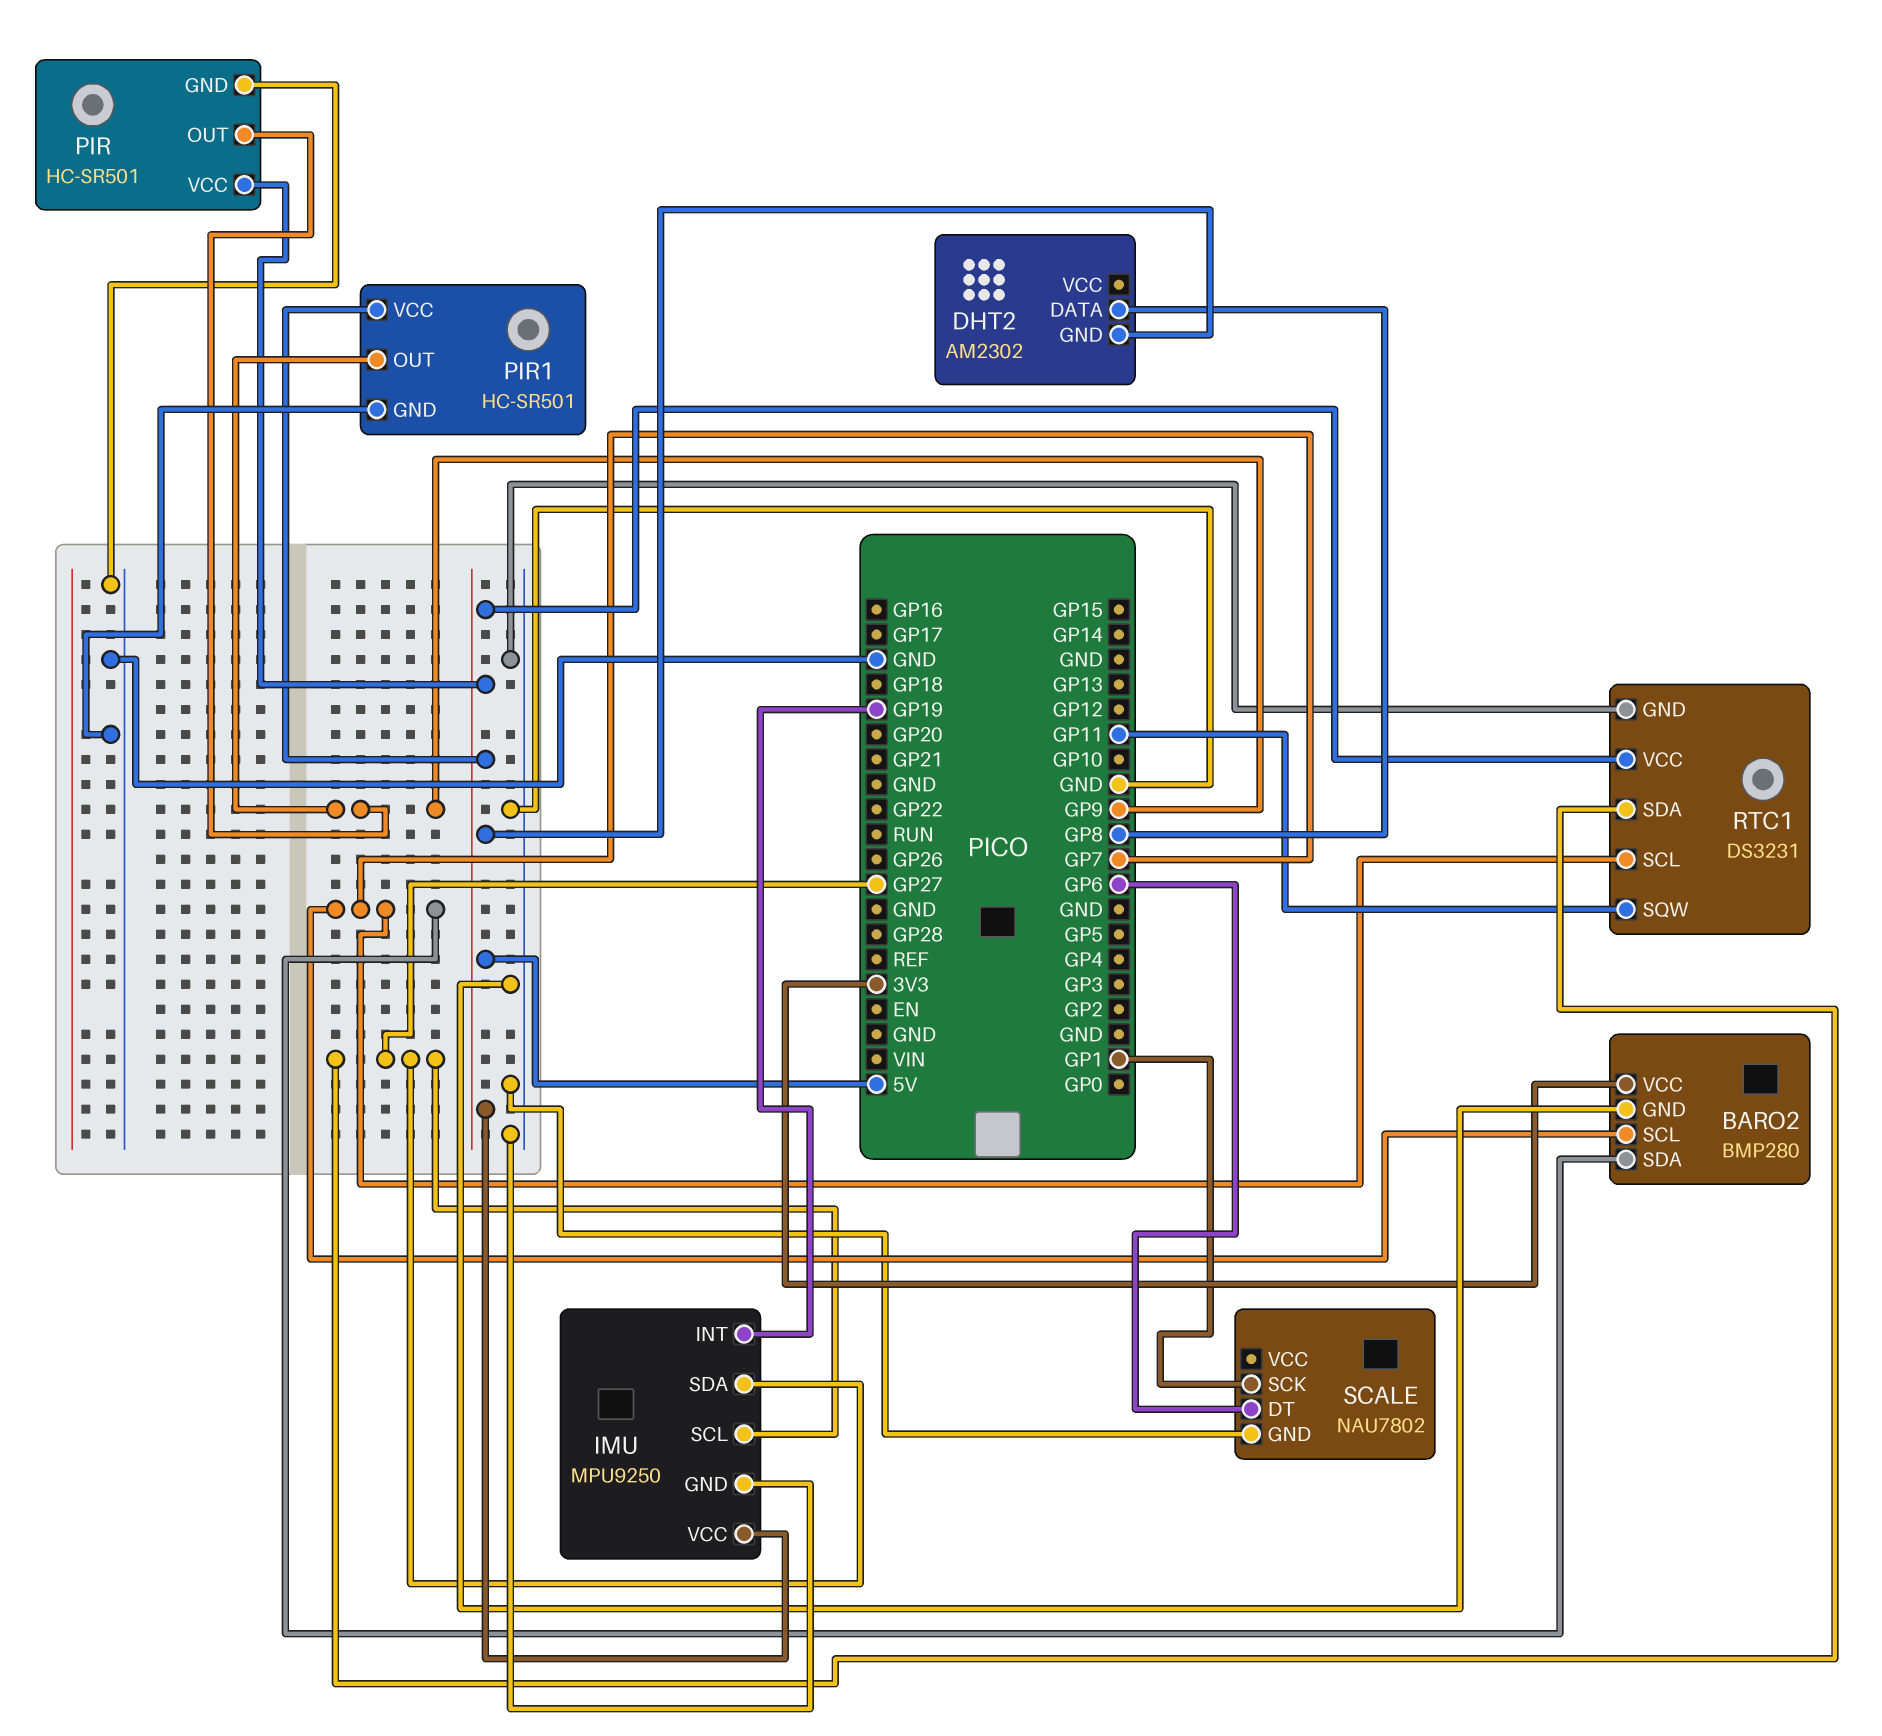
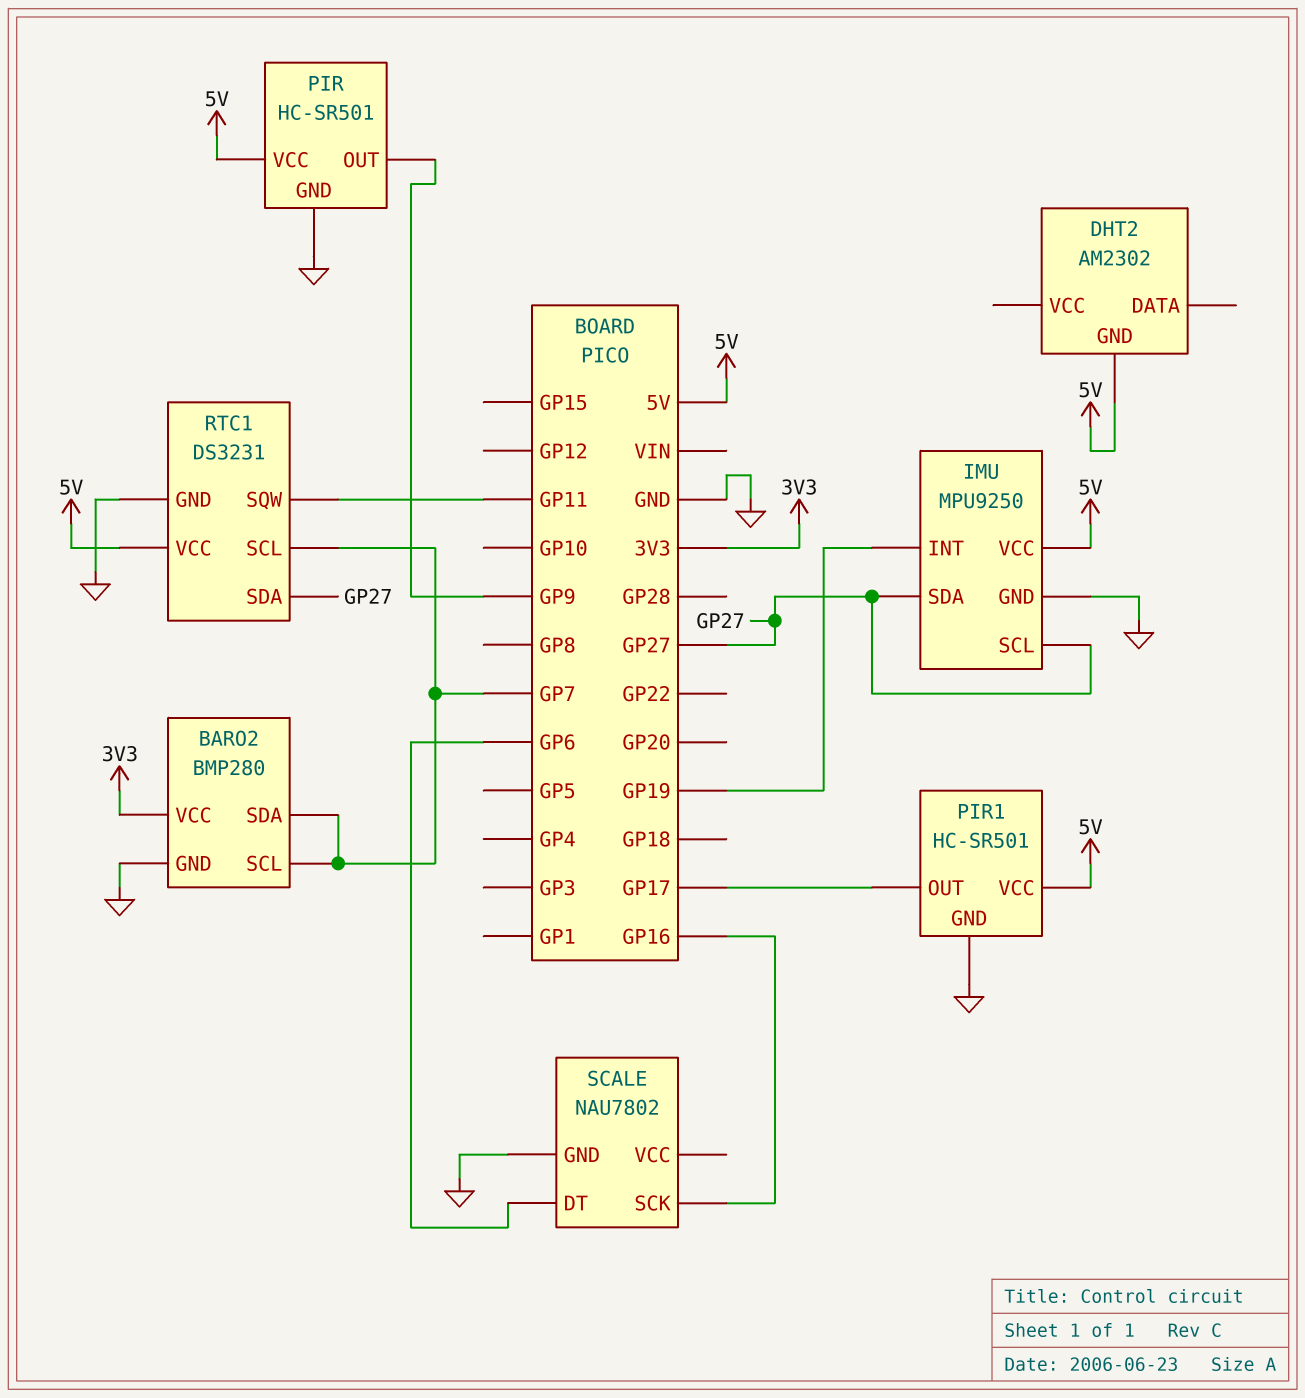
DHT2 pin DATA: GP8 -> none
PIR1 pin OUT: GP9 -> GP17
SCALE pin SCK: GP1 -> GP16

